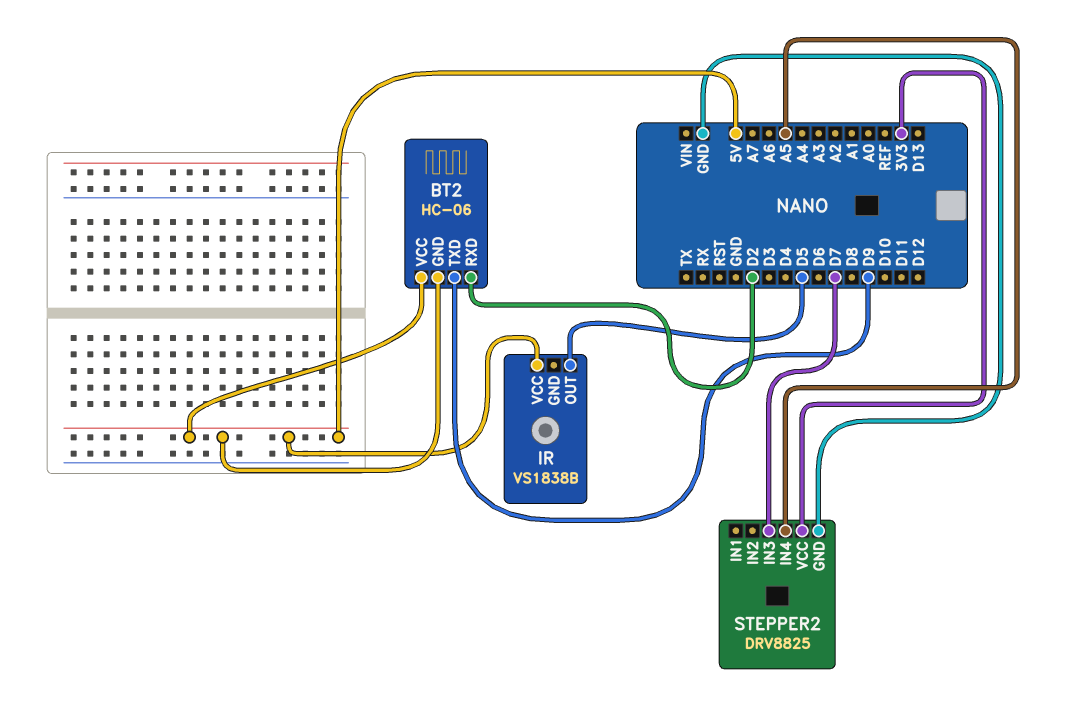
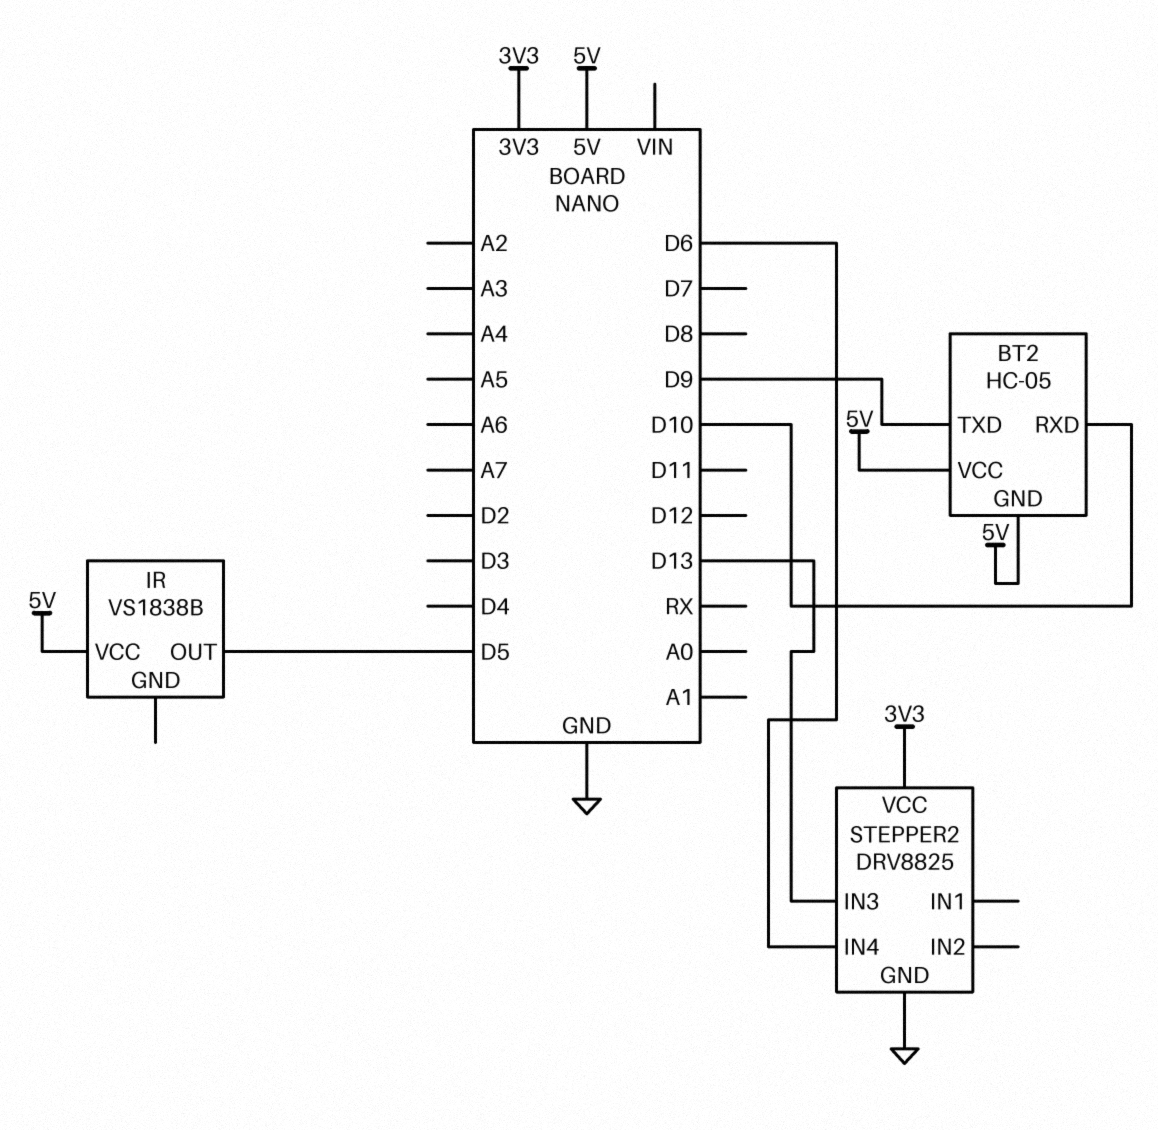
BT2: HC-06 -> HC-05
BT2 pin RXD: D2 -> D10
STEPPER2 pin IN3: D7 -> D13
STEPPER2 pin IN4: A5 -> D6

